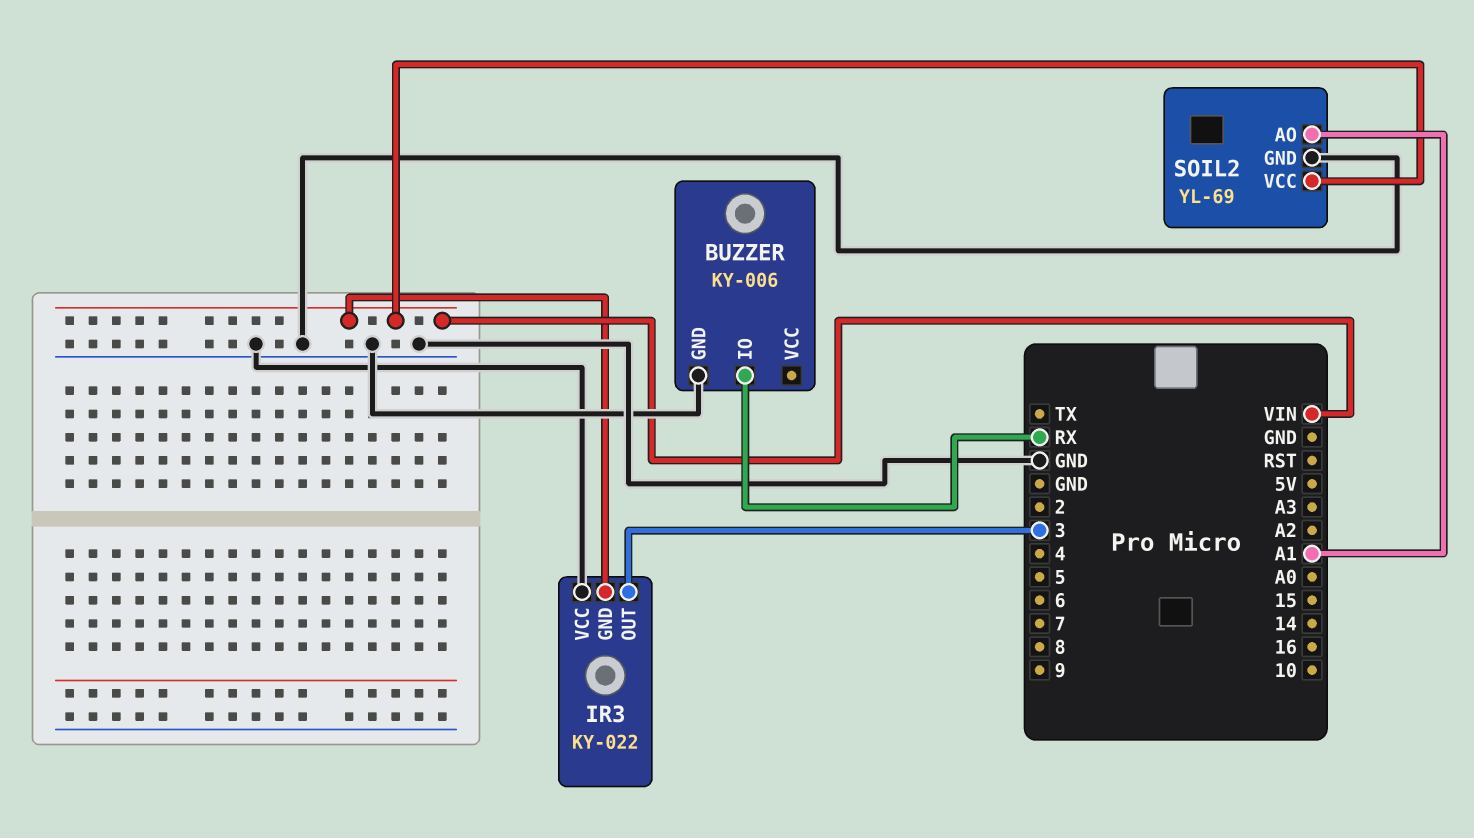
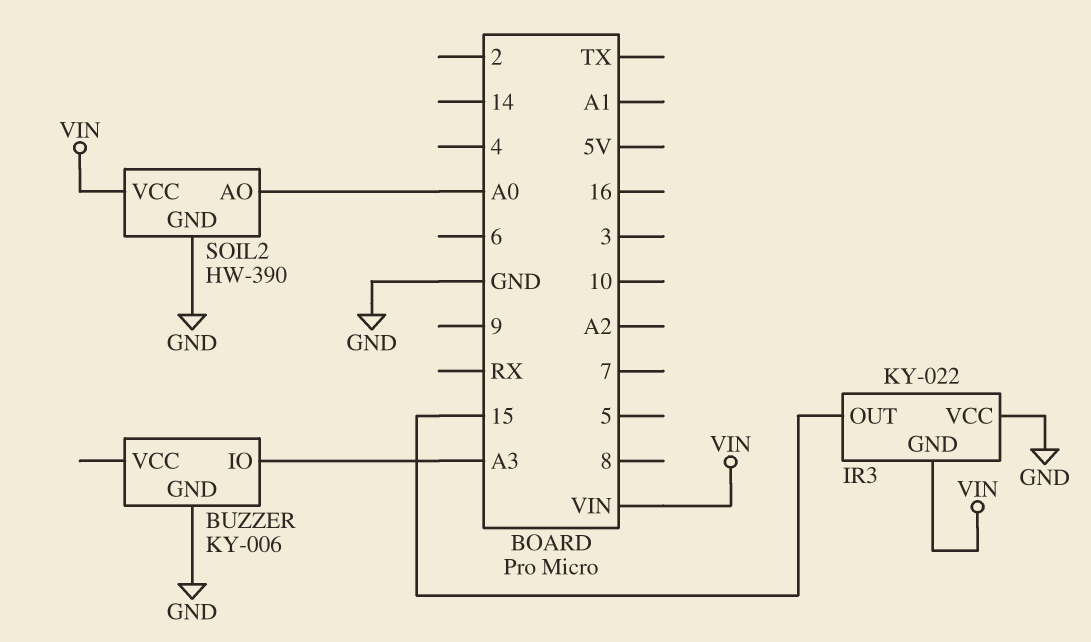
BUZZER pin IO: RX -> A3
IR3 pin OUT: 3 -> 15
SOIL2: YL-69 -> HW-390
SOIL2 pin AO: A1 -> A0

